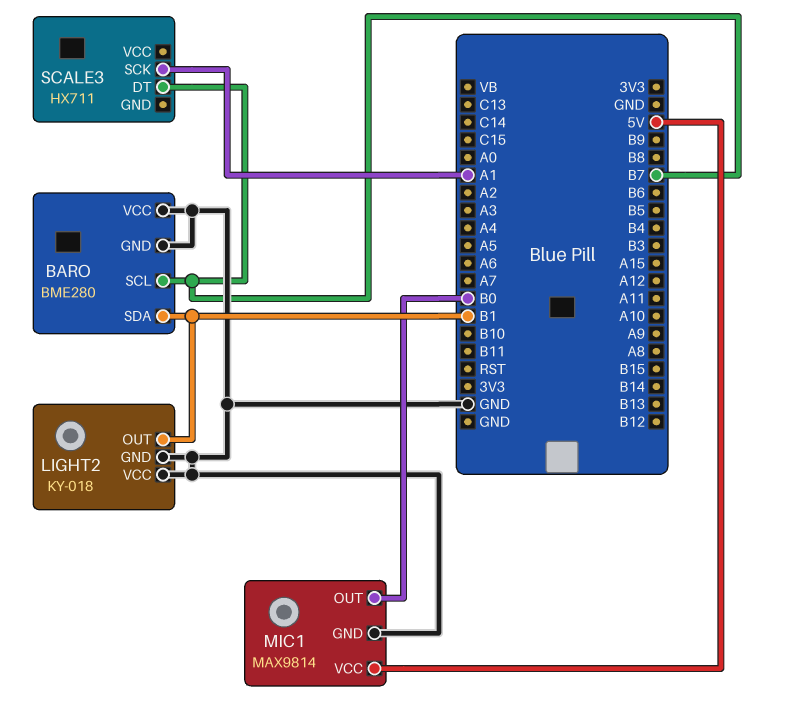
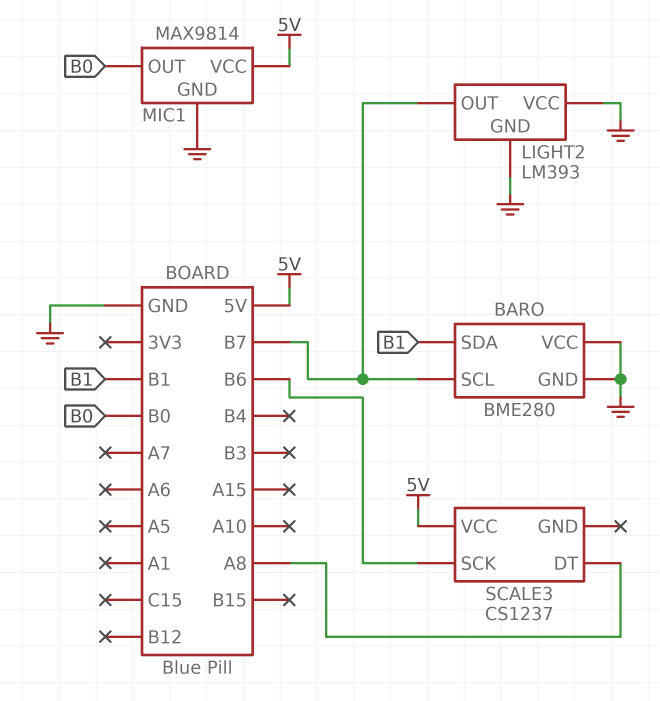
LIGHT2: KY-018 -> LM393
LIGHT2 pin OUT: B1 -> B7
SCALE3: HX711 -> CS1237
SCALE3 pin DT: B7 -> A8
SCALE3 pin SCK: A1 -> B6
SCALE3 pin VCC: none -> 5V

